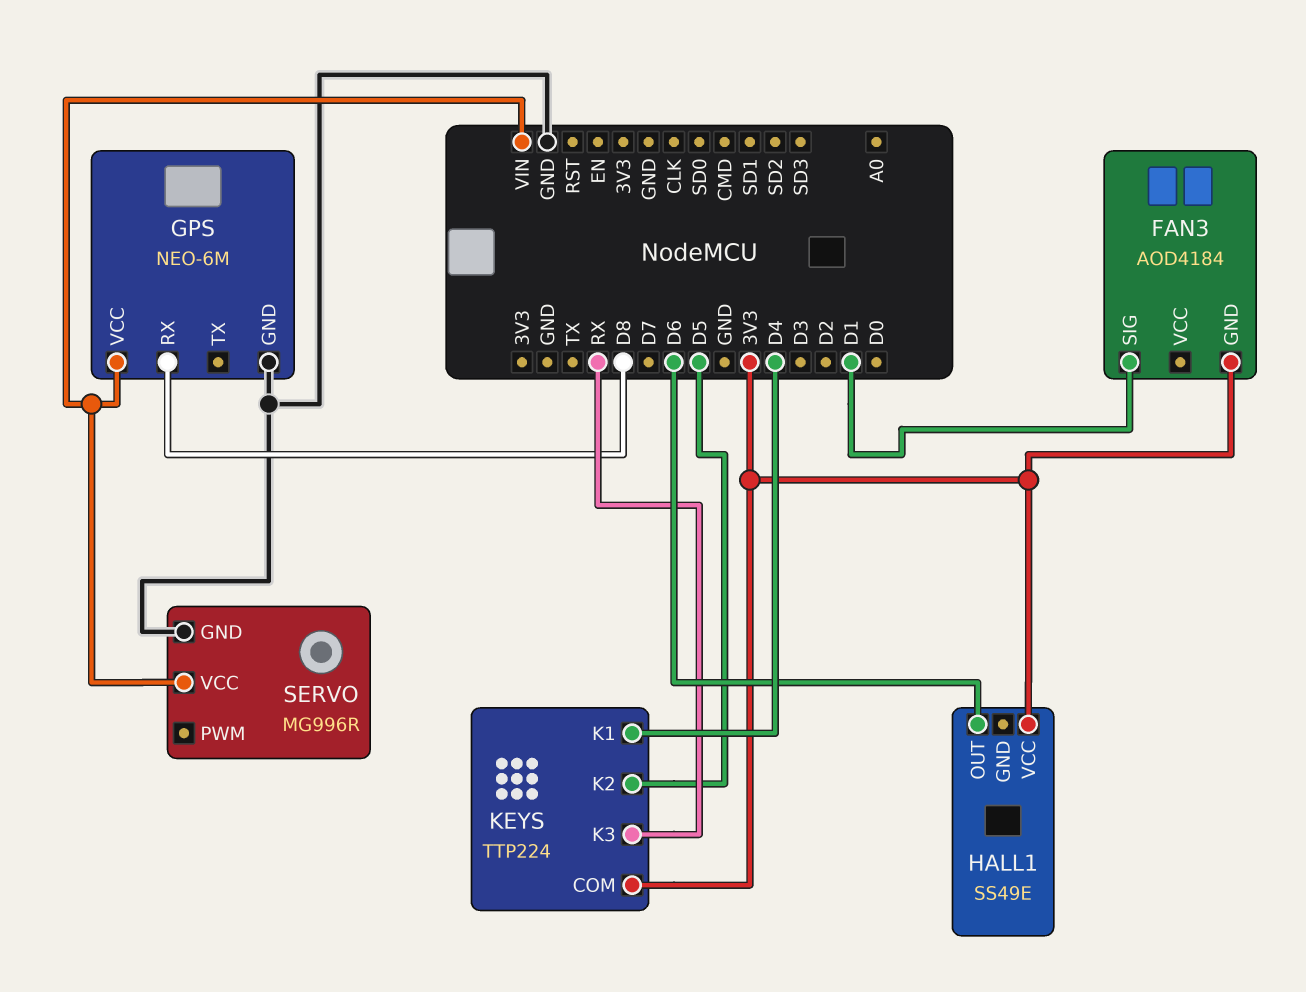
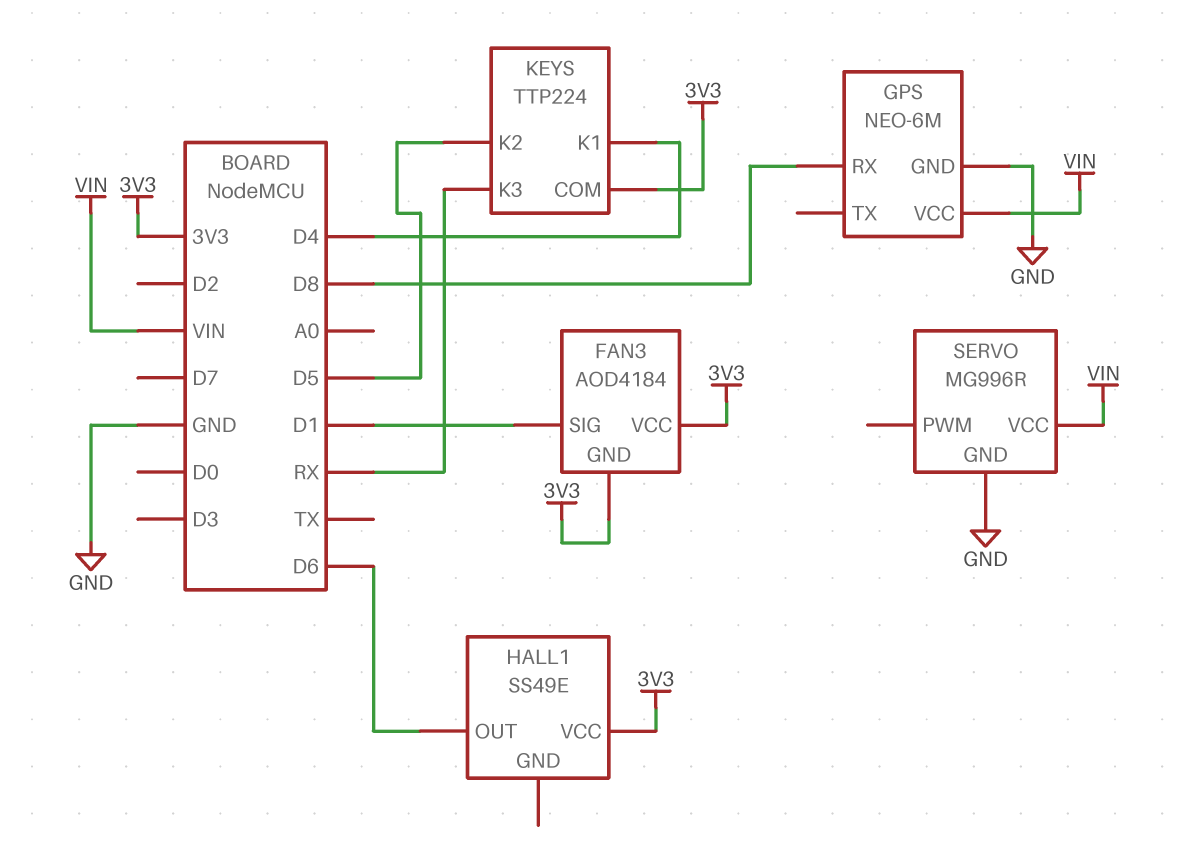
FAN3 pin VCC: none -> 3V3

